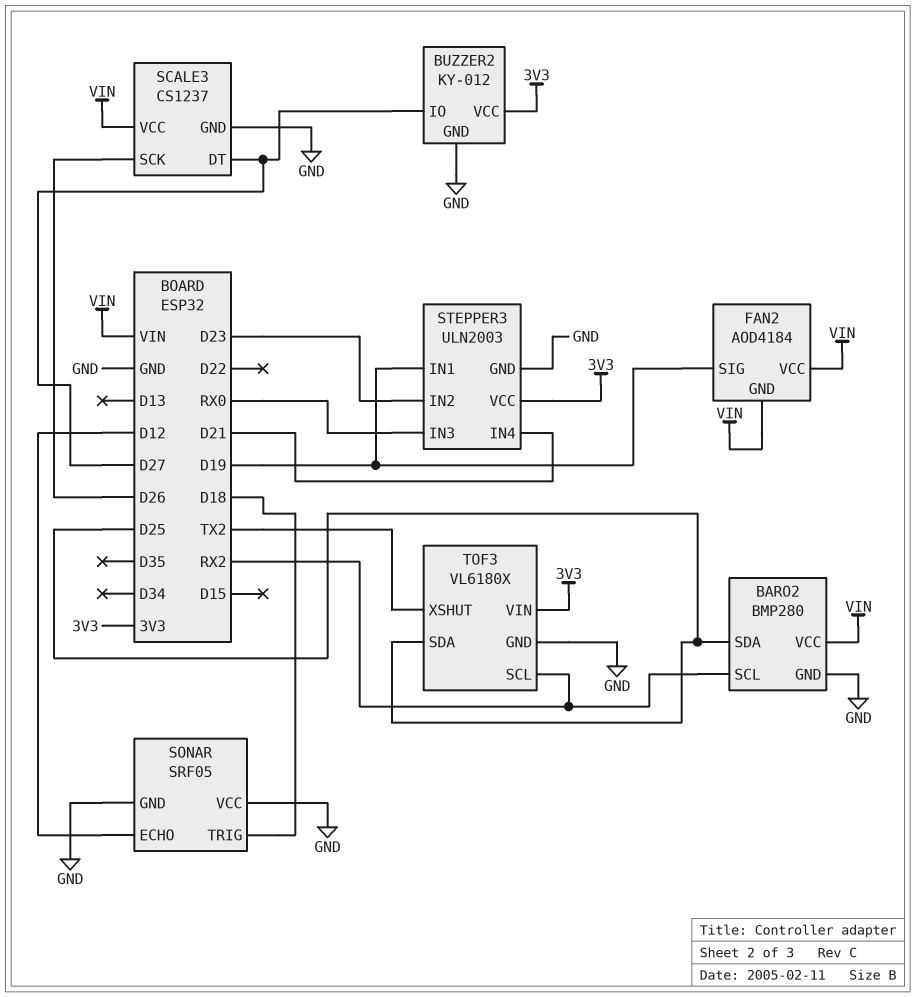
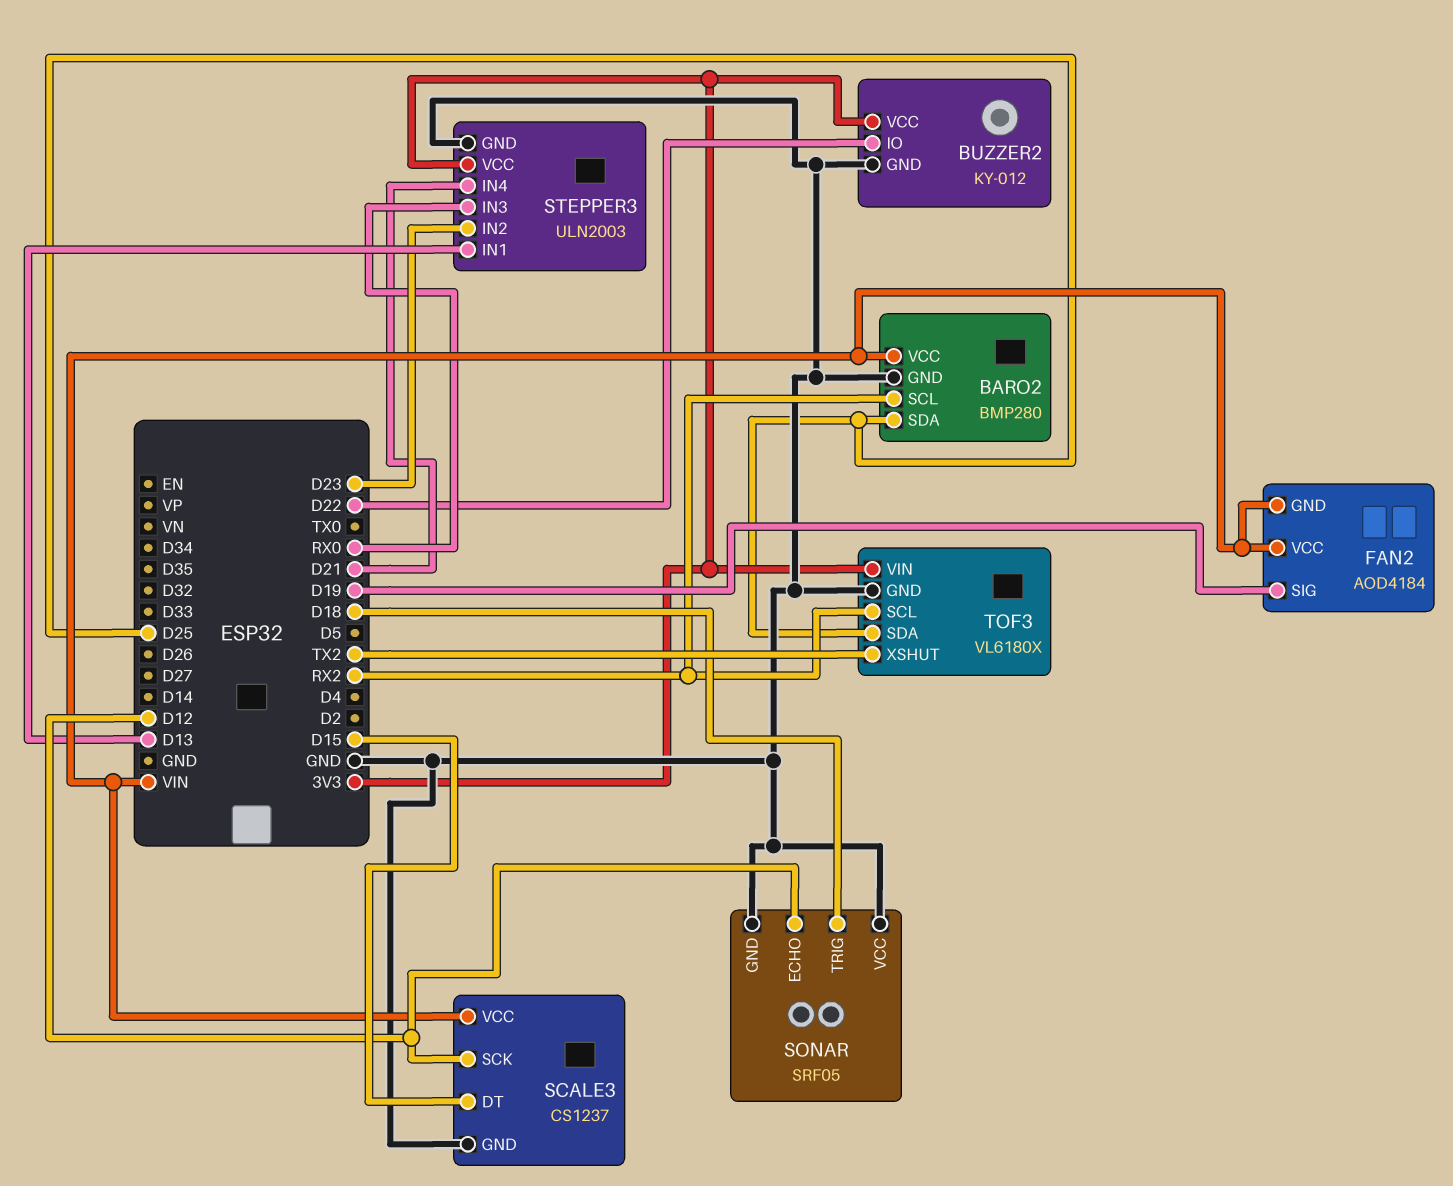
BUZZER2 pin IO: D27 -> D22
SCALE3 pin DT: D27 -> D15
SCALE3 pin SCK: D26 -> D12
STEPPER3 pin IN1: D19 -> D13

